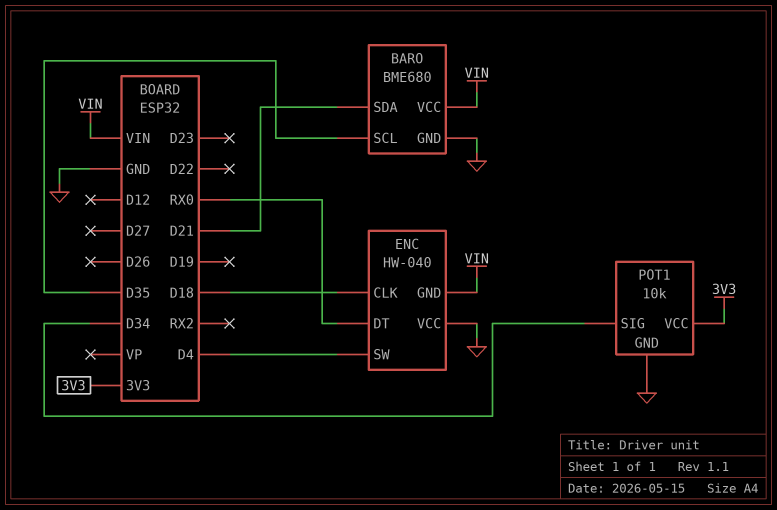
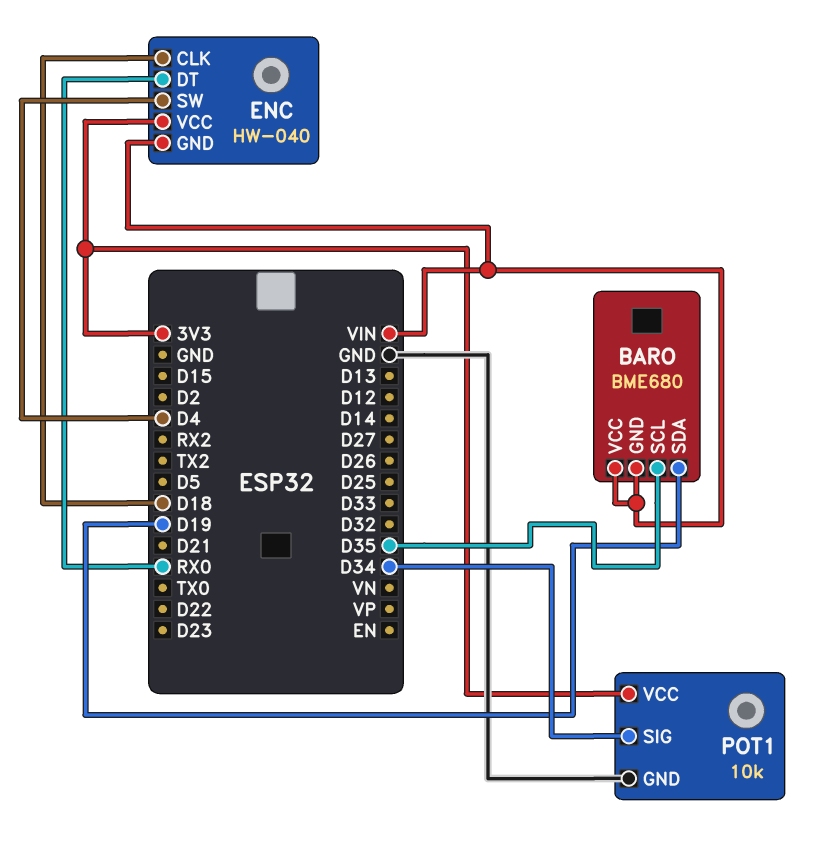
BARO pin GND: GND -> VIN
BARO pin SDA: D21 -> D19
ENC pin VCC: GND -> 3V3

